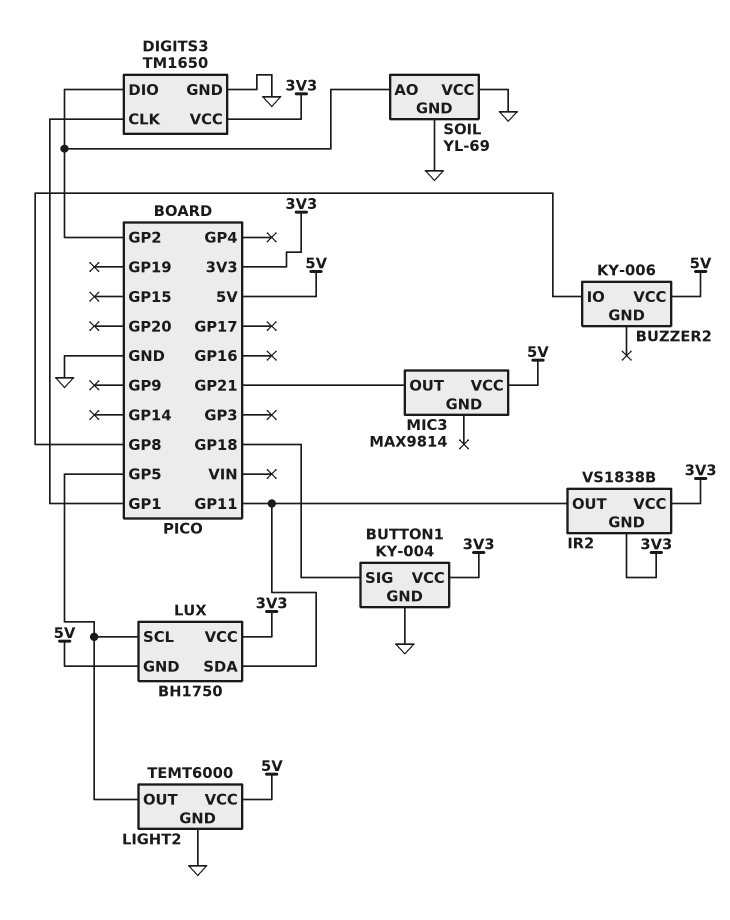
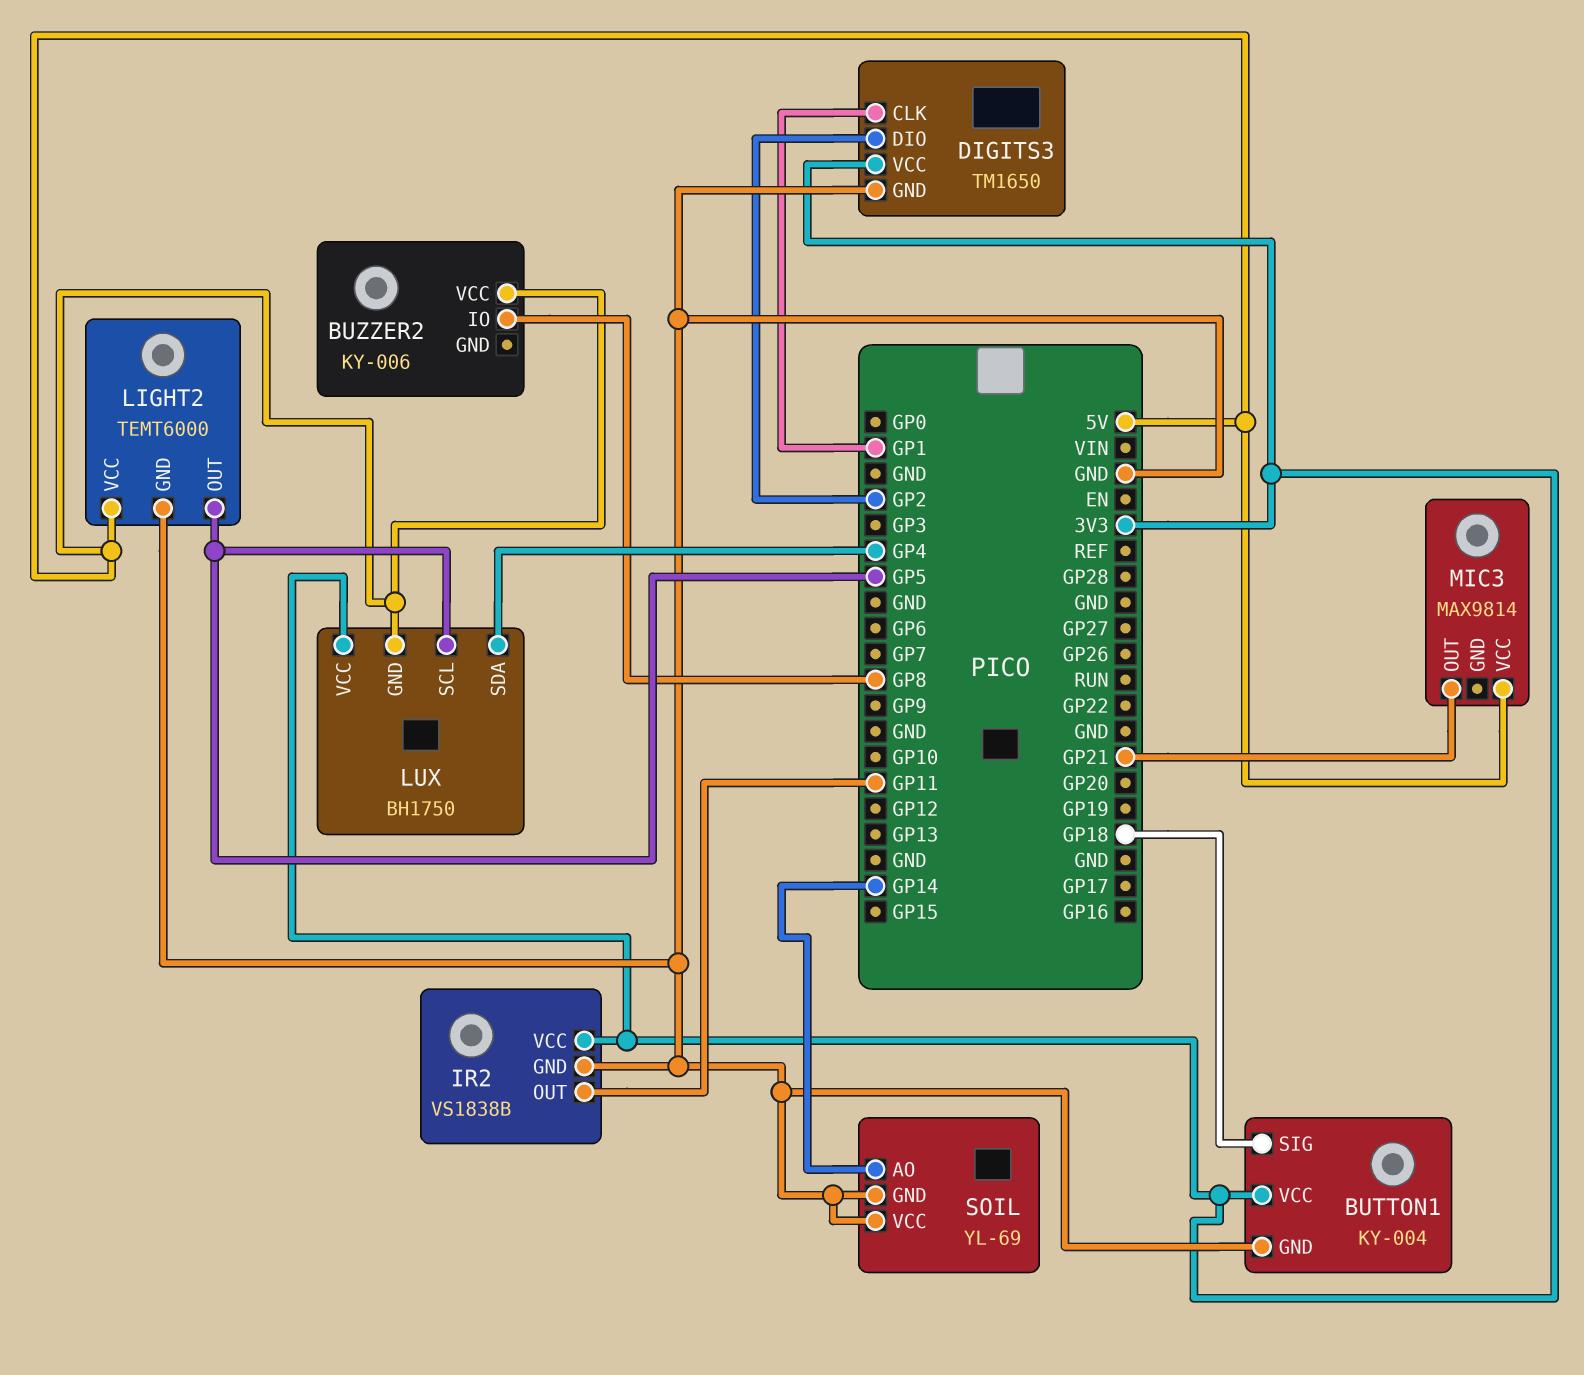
IR2 pin GND: 3V3 -> GND
LUX pin SDA: GP11 -> GP4
SOIL pin AO: GP2 -> GP14

